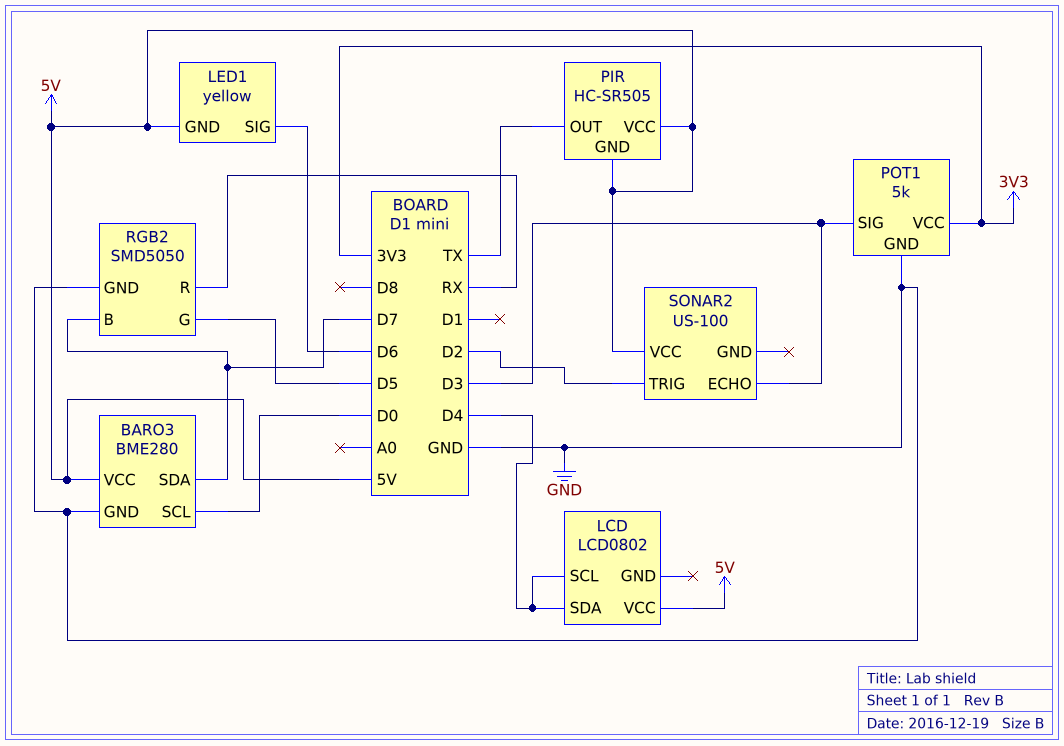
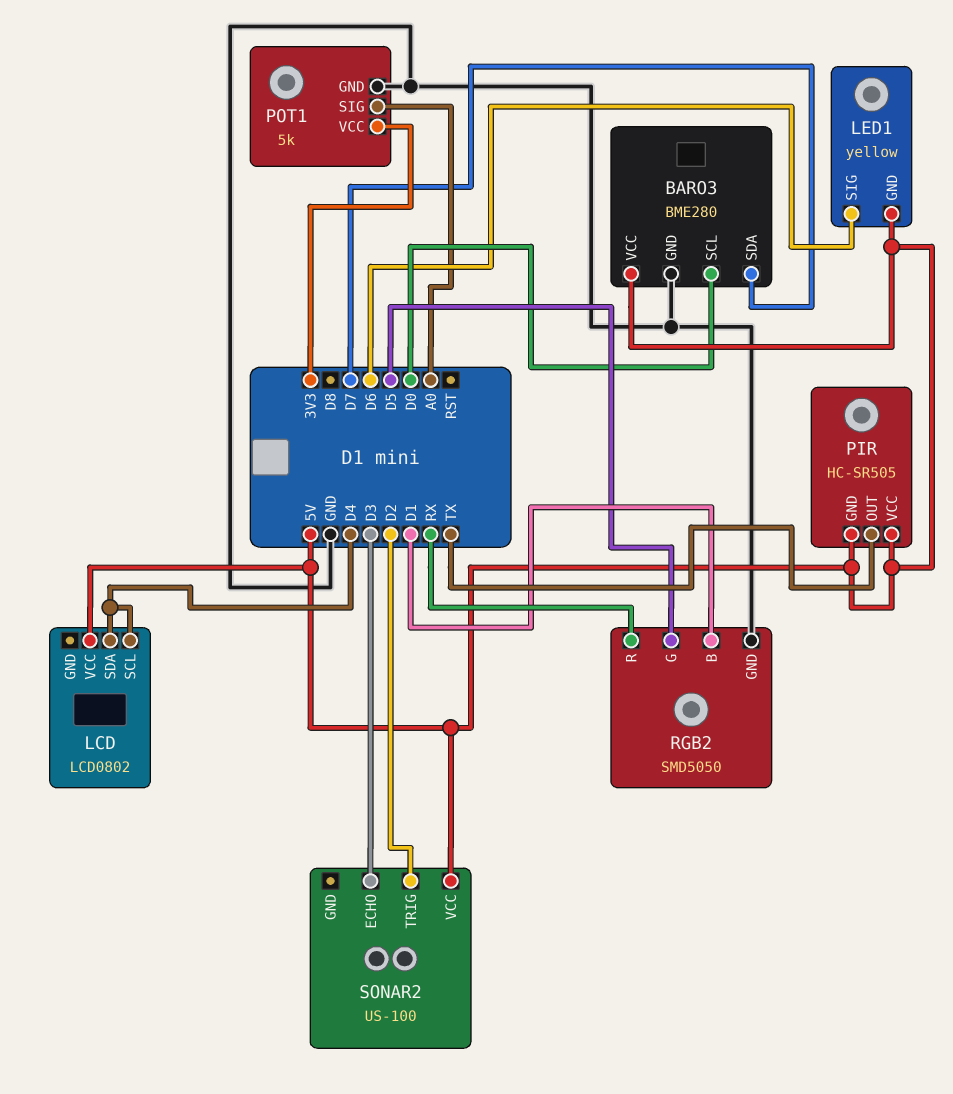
POT1 pin SIG: D3 -> A0
RGB2 pin B: D7 -> D1

